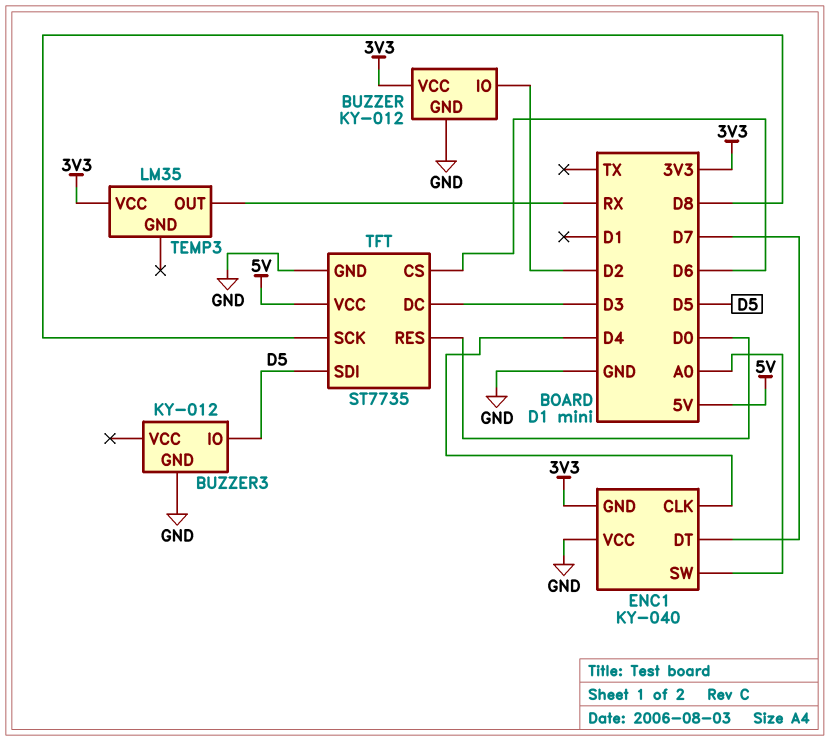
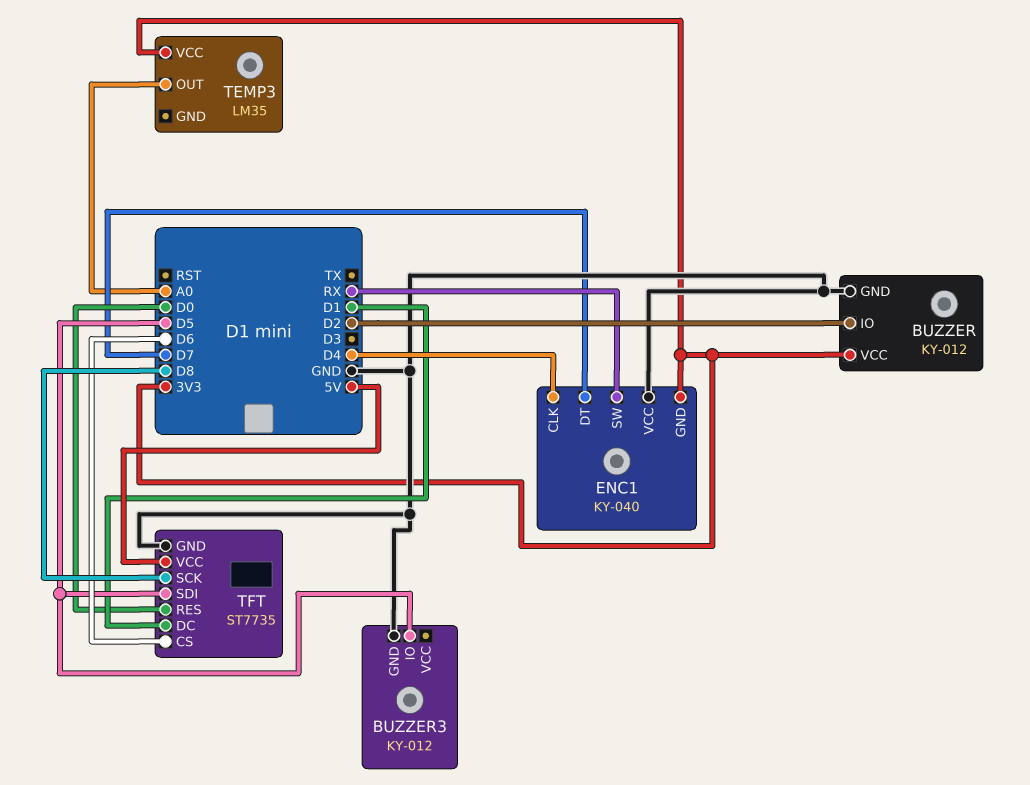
ENC1 pin SW: A0 -> RX
TEMP3 pin OUT: RX -> A0
TFT pin DC: D3 -> D1

